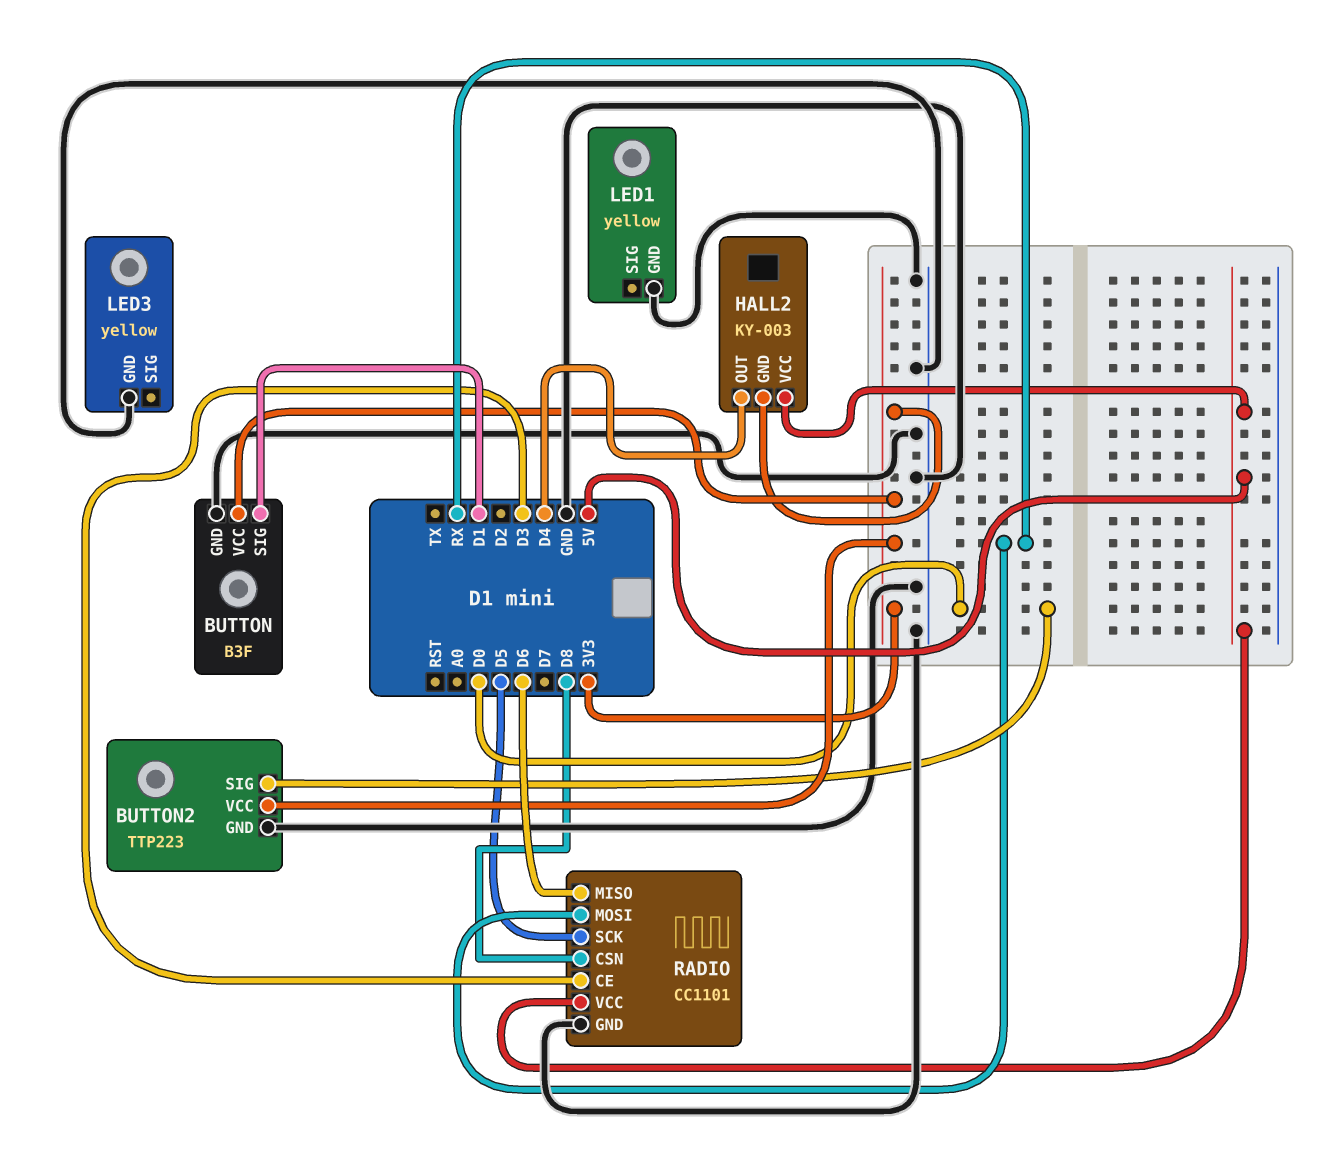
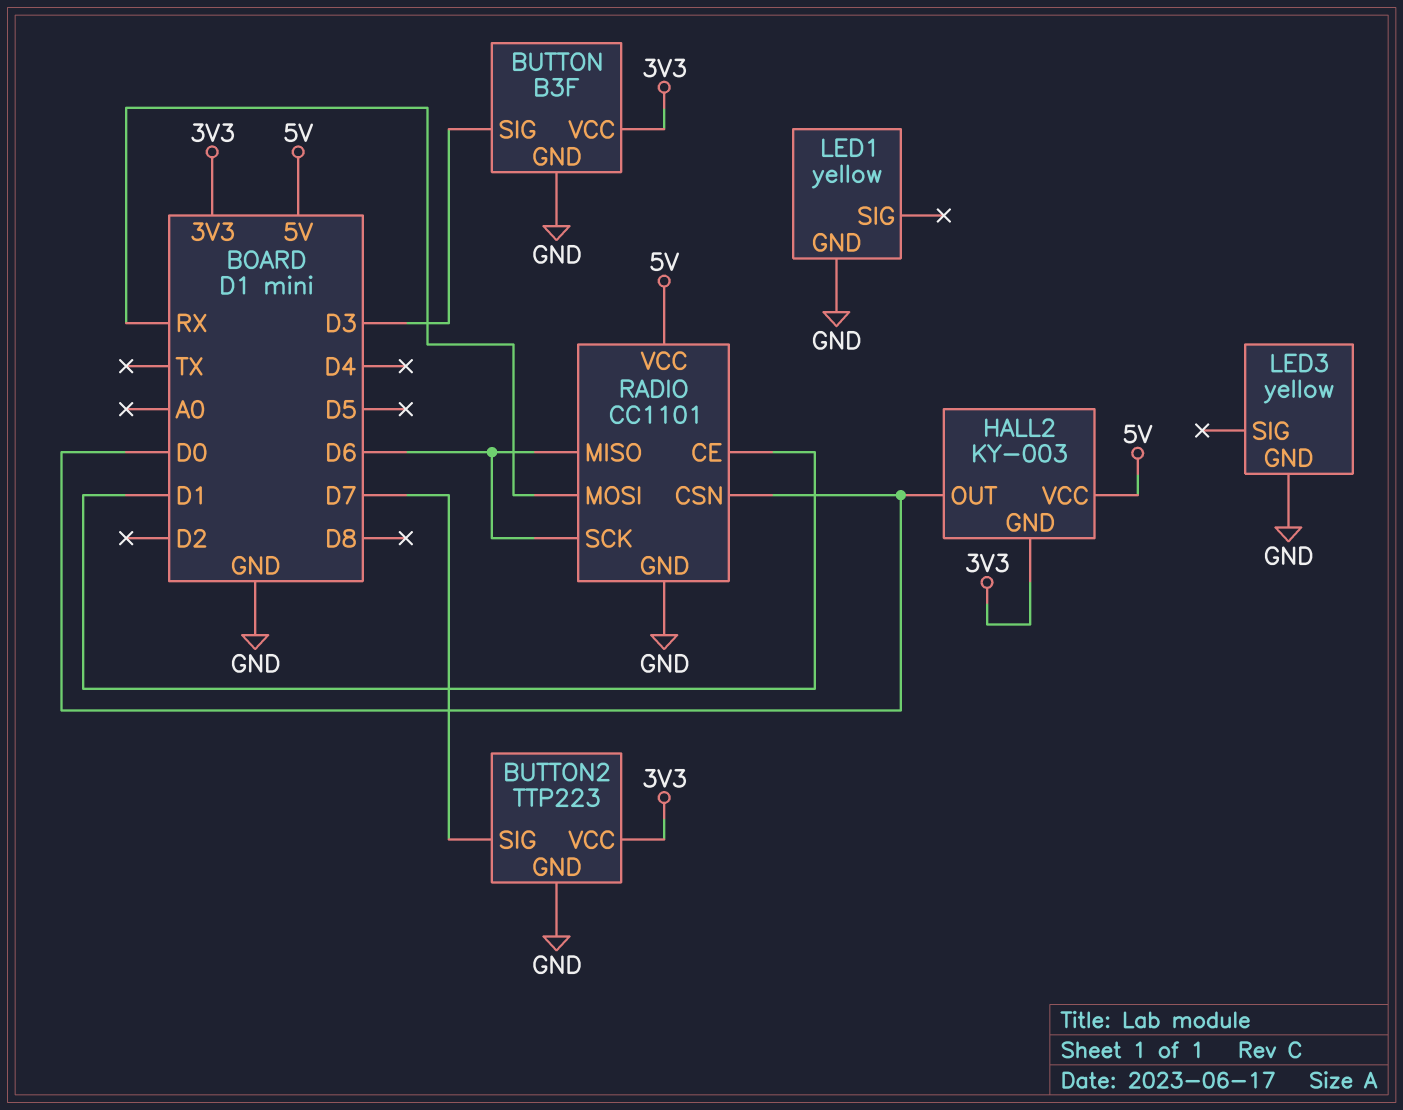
BUTTON pin SIG: D1 -> D3
BUTTON2 pin SIG: D0 -> D7
HALL2 pin OUT: D4 -> D0
RADIO pin CE: D3 -> D1
RADIO pin CSN: D8 -> D0
RADIO pin SCK: D5 -> D6

